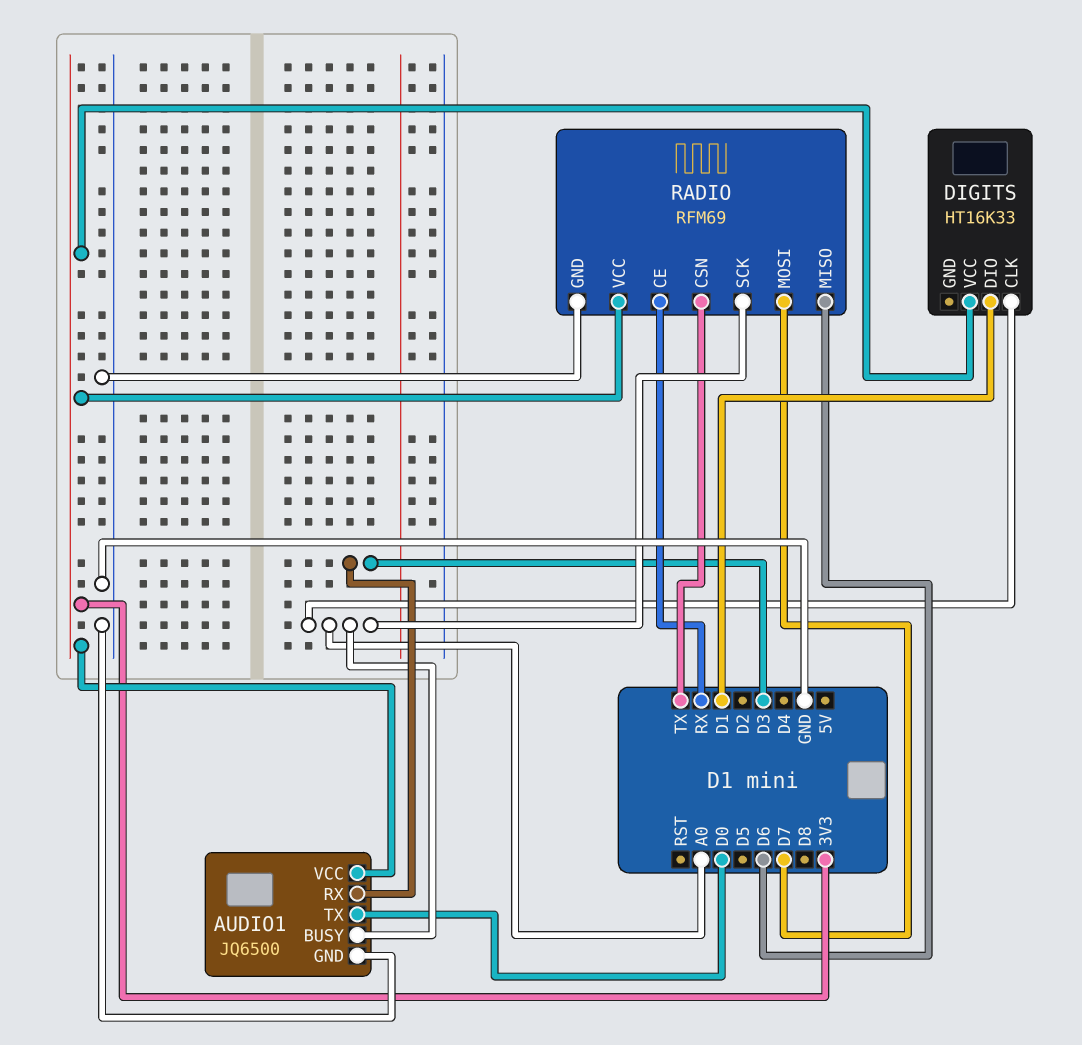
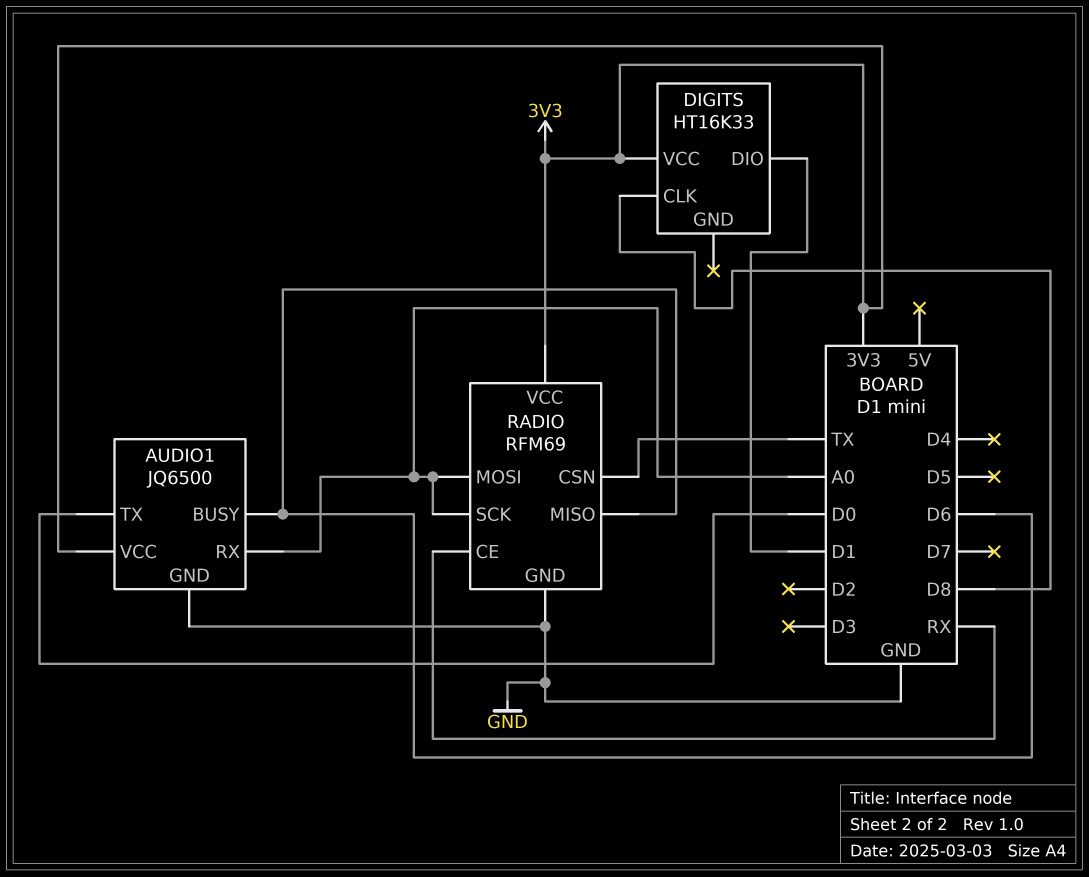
AUDIO1 pin BUSY: A0 -> D6
AUDIO1 pin RX: D3 -> A0
DIGITS pin CLK: A0 -> D8
RADIO pin MOSI: D7 -> A0

